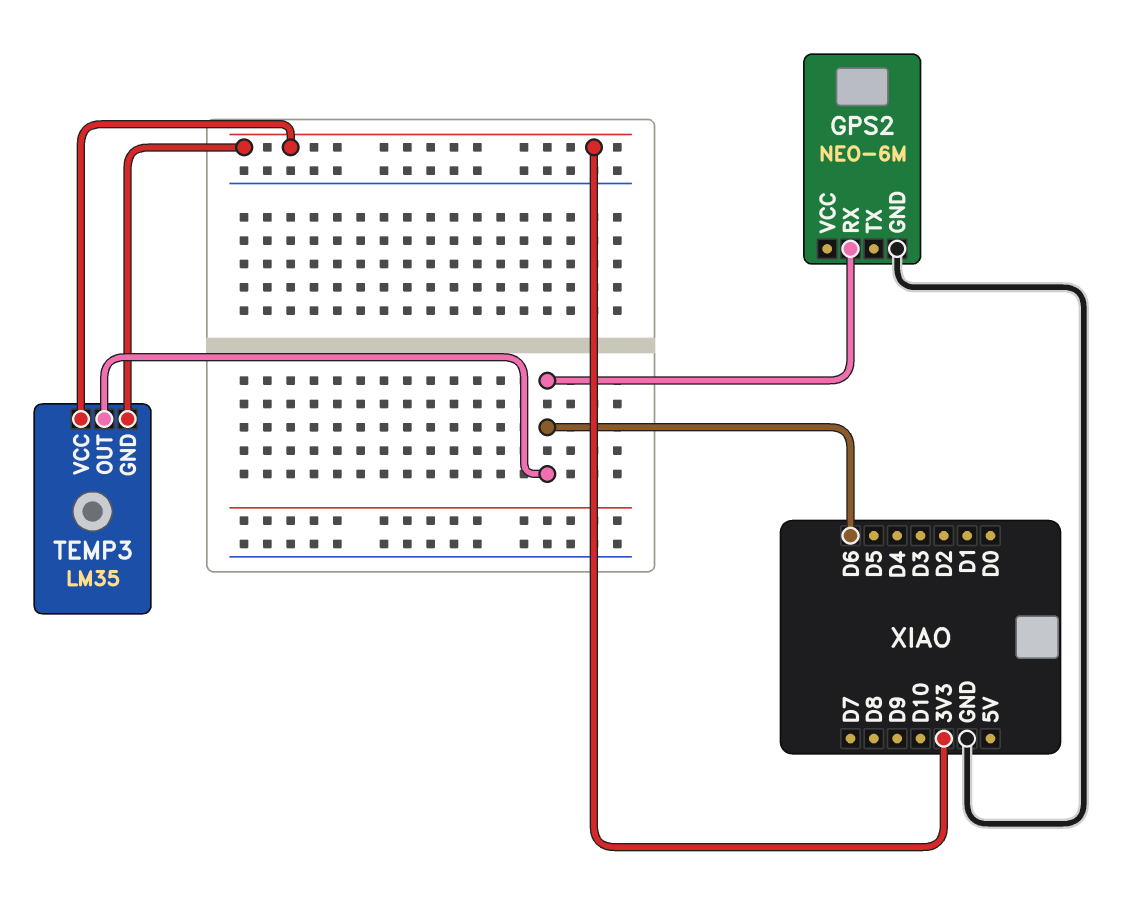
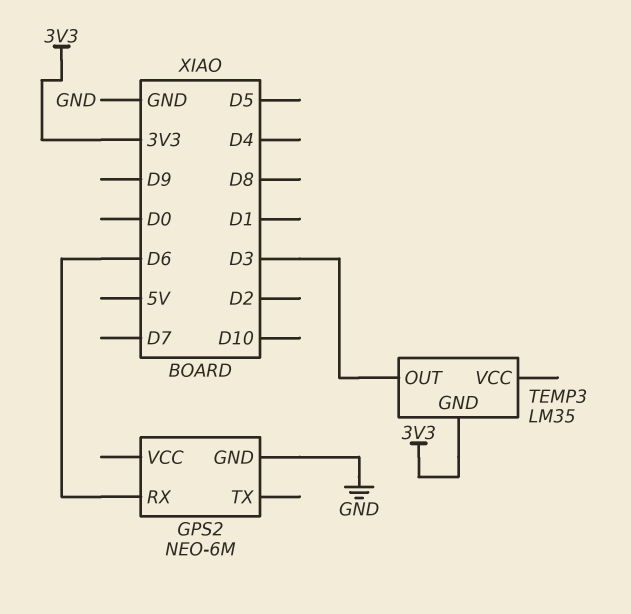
TEMP3 pin OUT: D6 -> D3
TEMP3 pin VCC: 3V3 -> none

